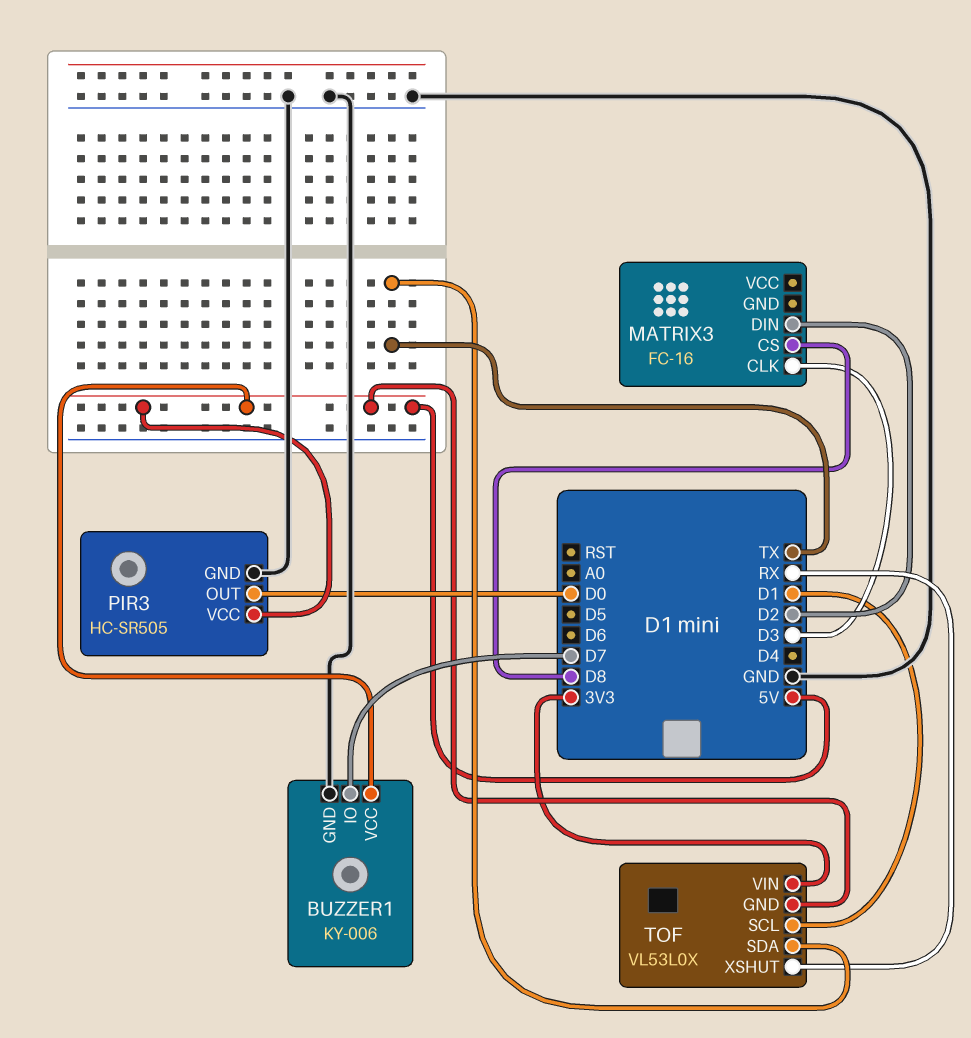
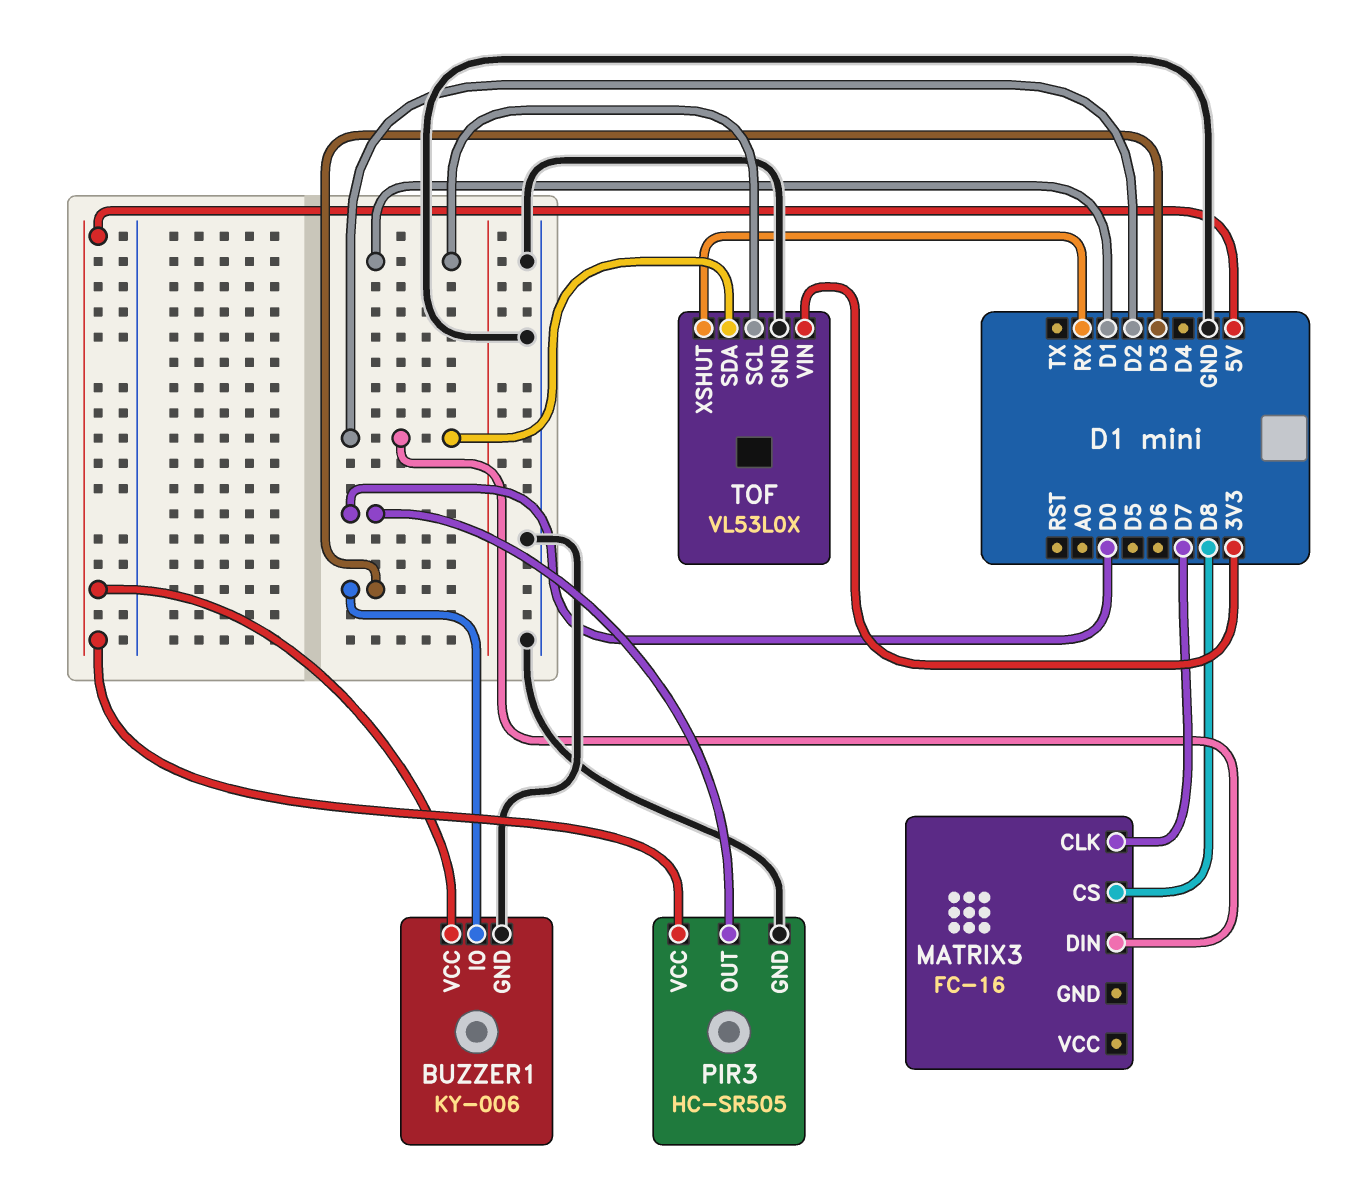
BUZZER1 pin IO: D7 -> D3
MATRIX3 pin CLK: D3 -> D7
TOF pin GND: 5V -> GND
TOF pin SDA: TX -> D2

